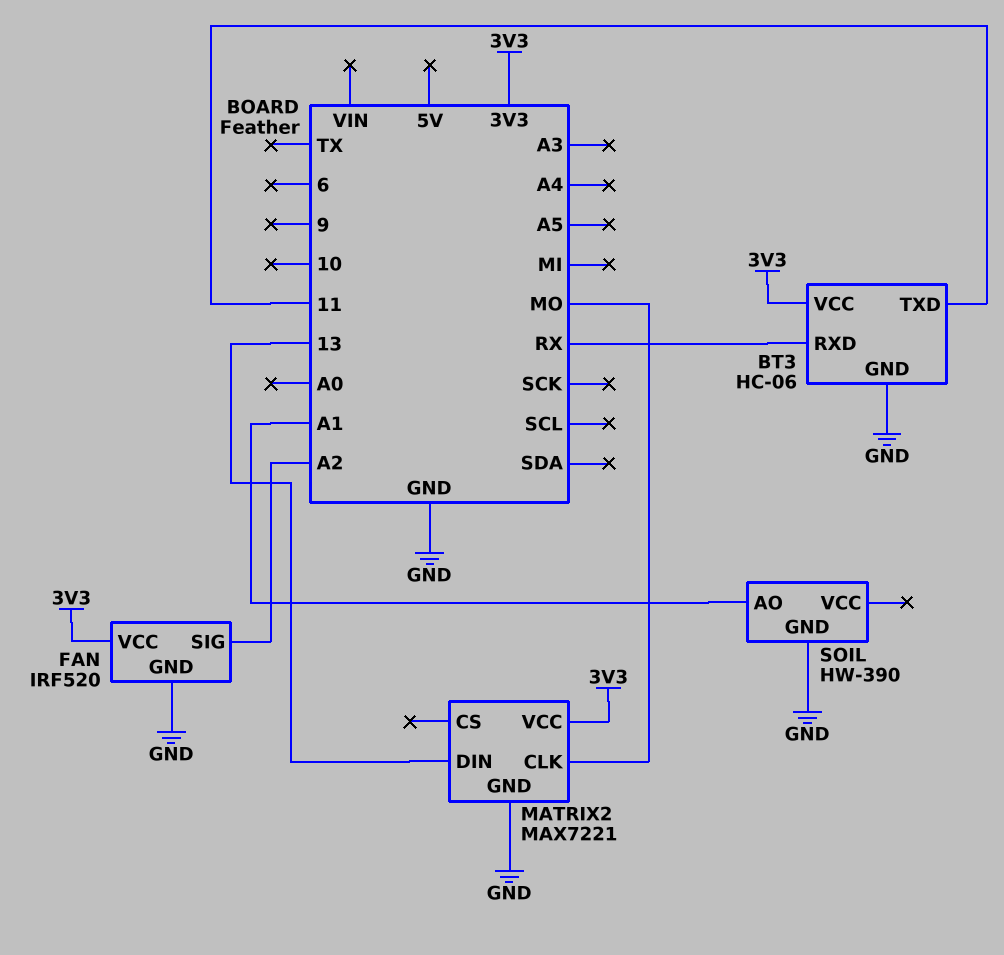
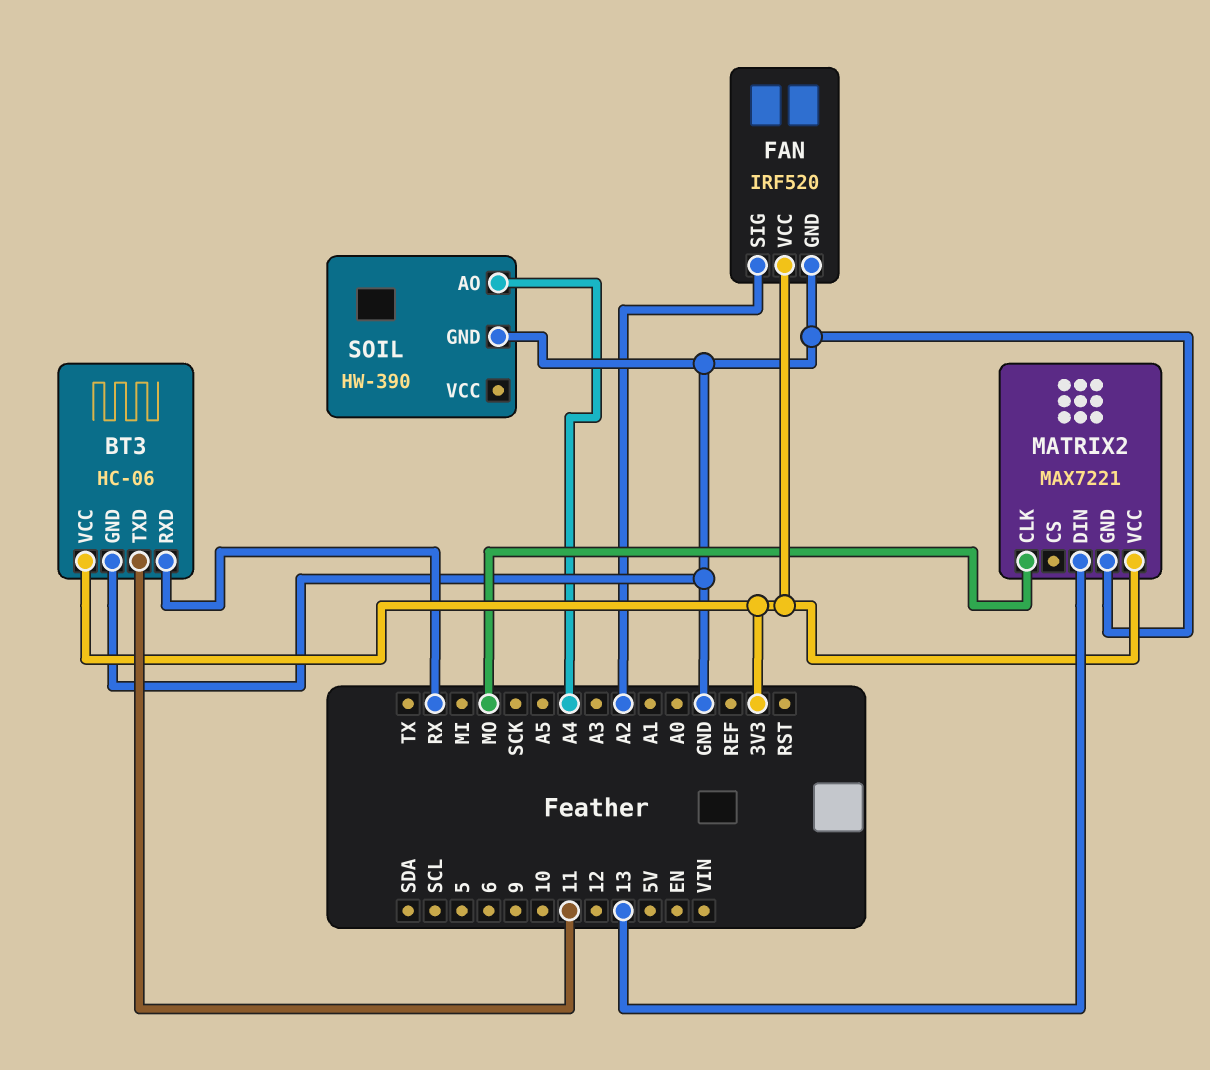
SOIL pin AO: A1 -> A4

